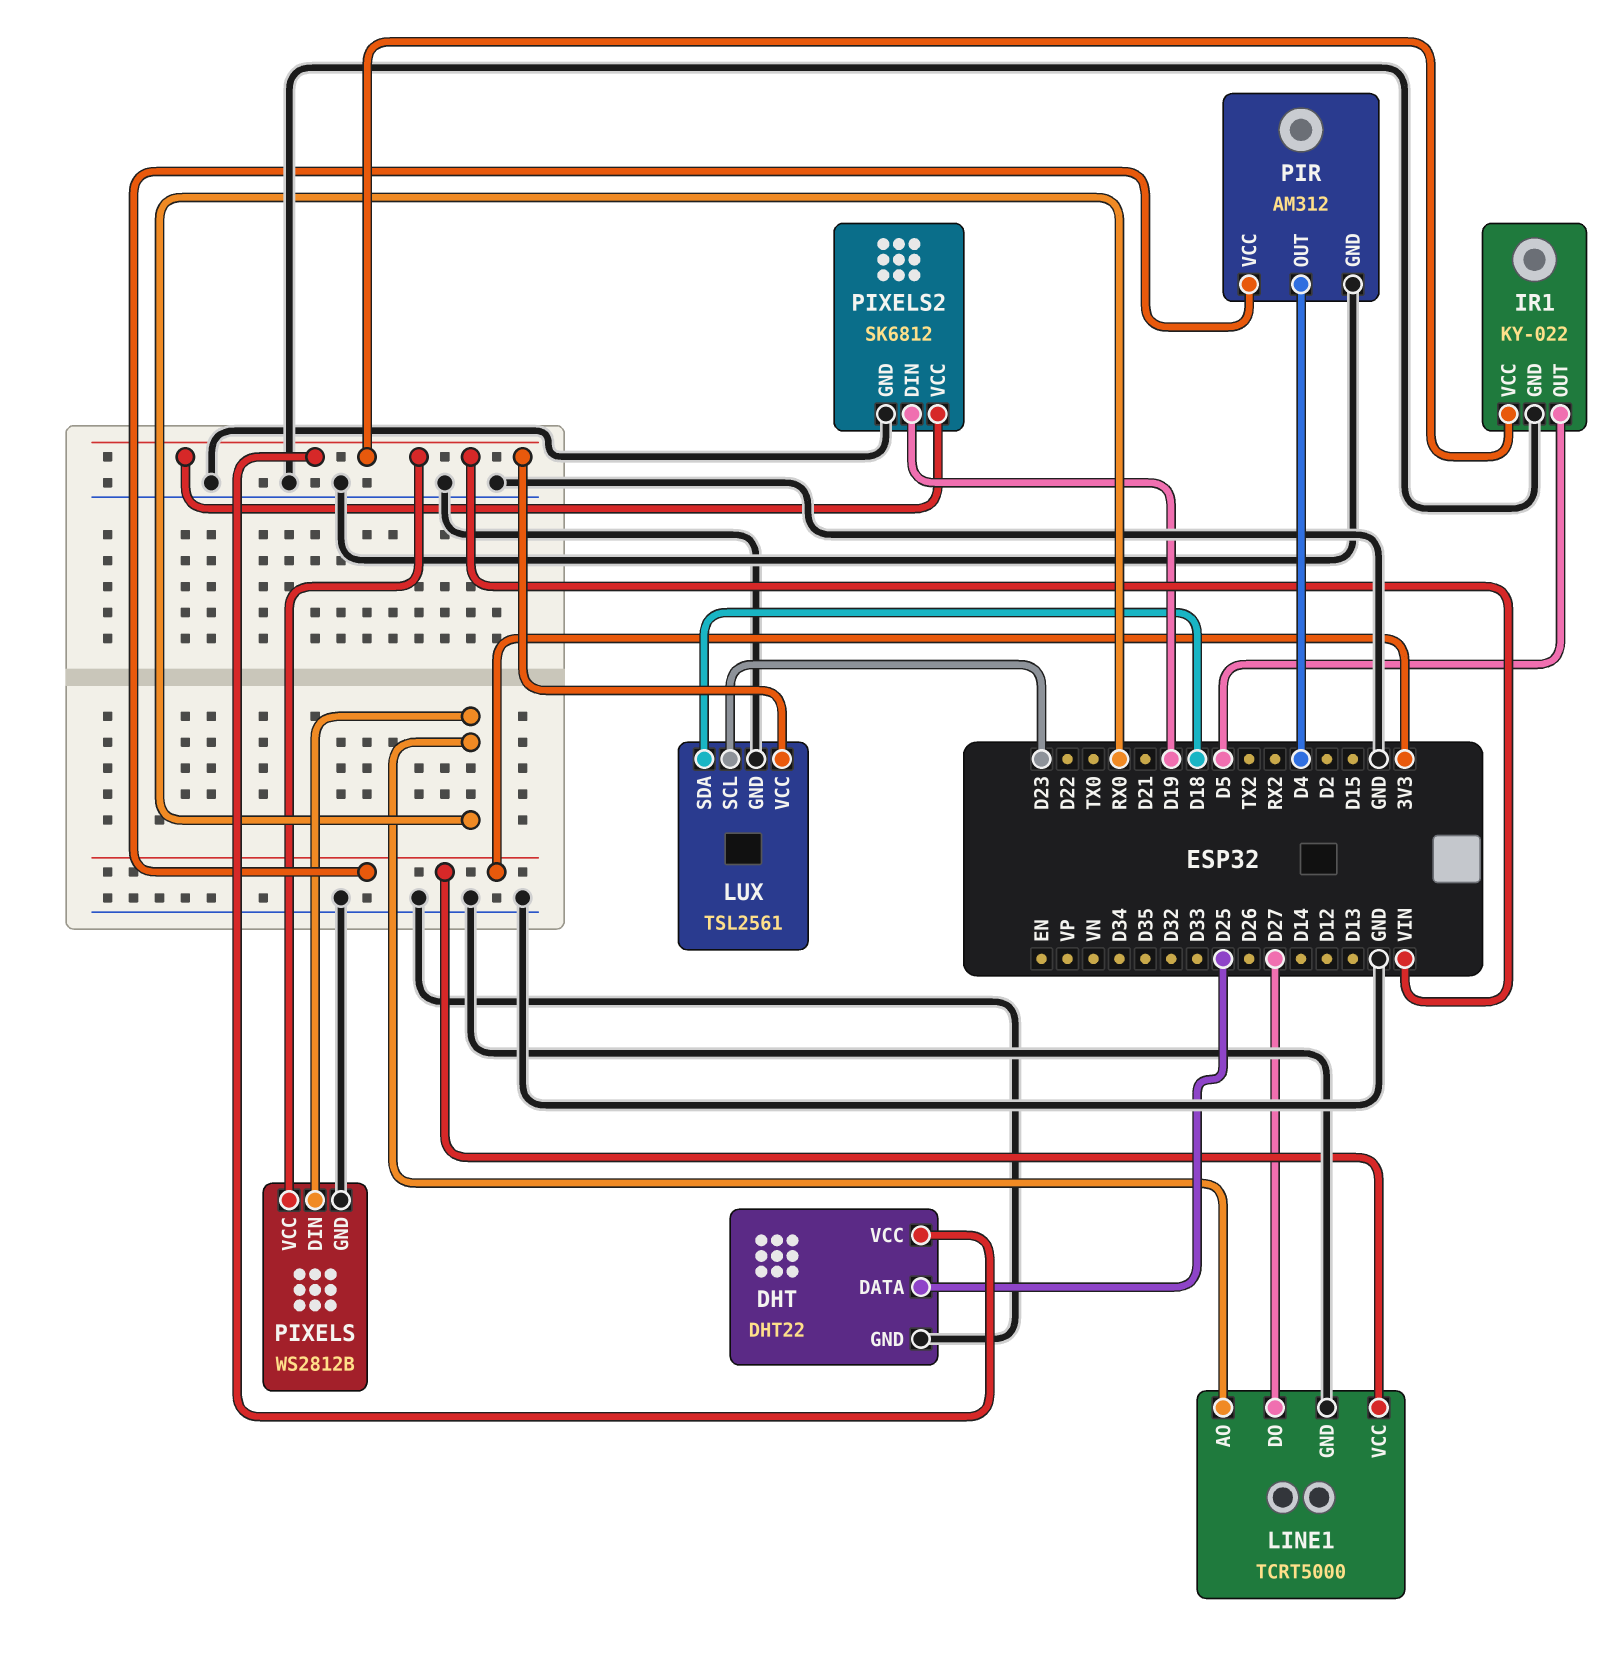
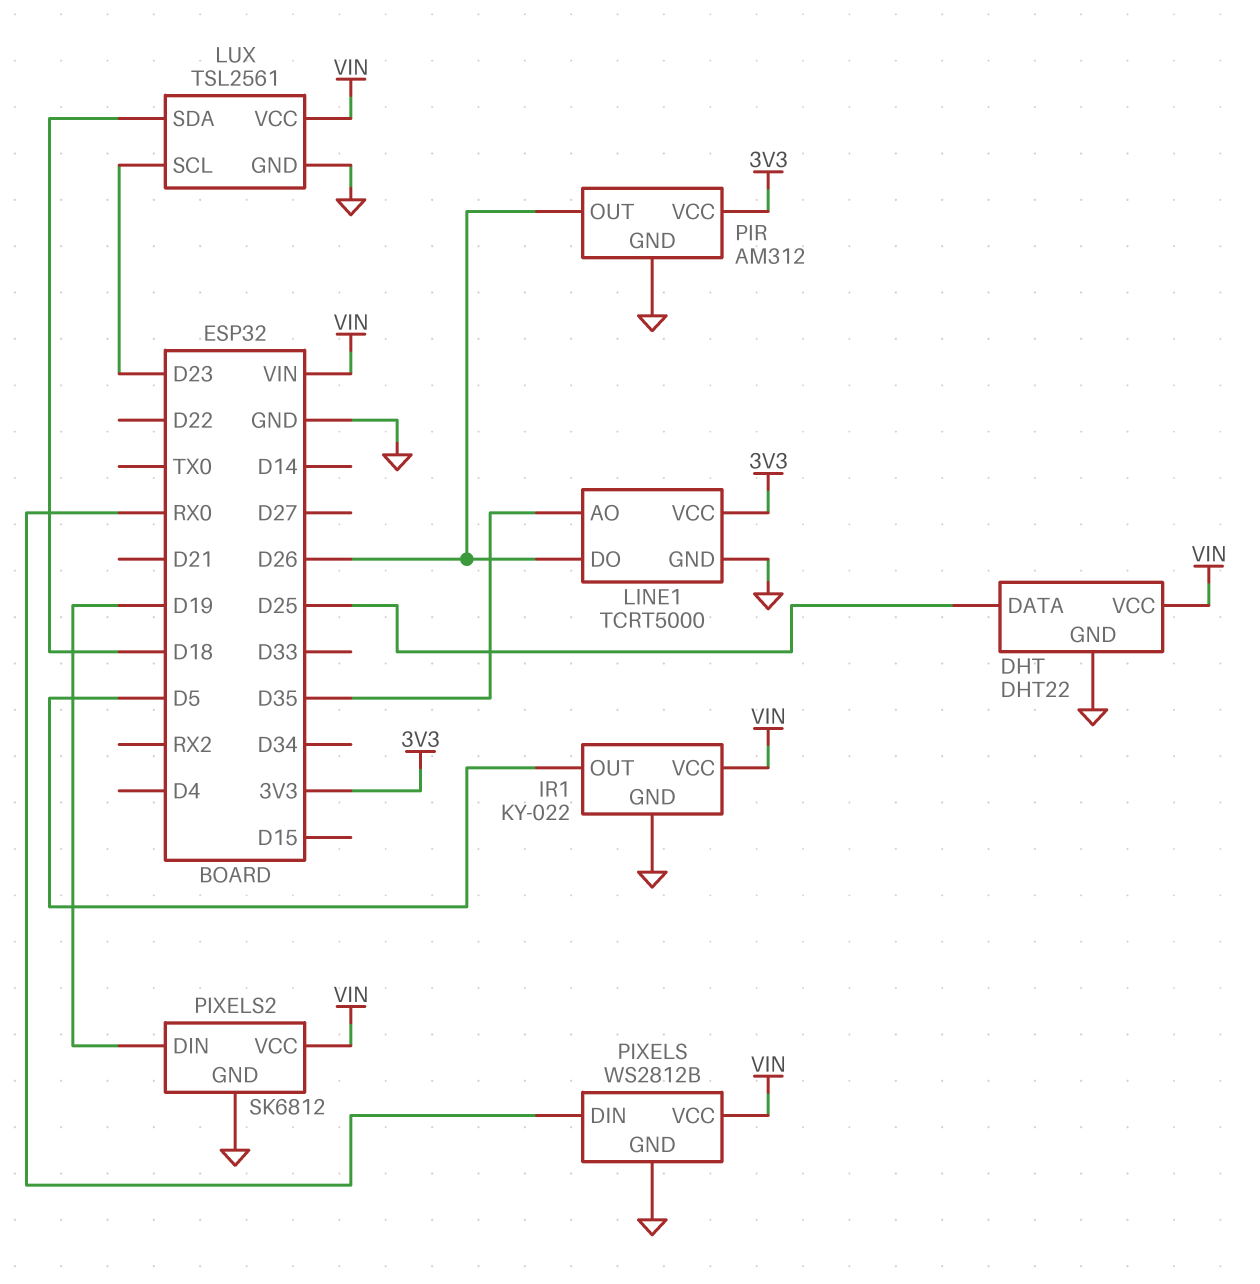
LINE1 pin AO: RX0 -> D35
LINE1 pin DO: D27 -> D26
PIR pin OUT: D4 -> D26

